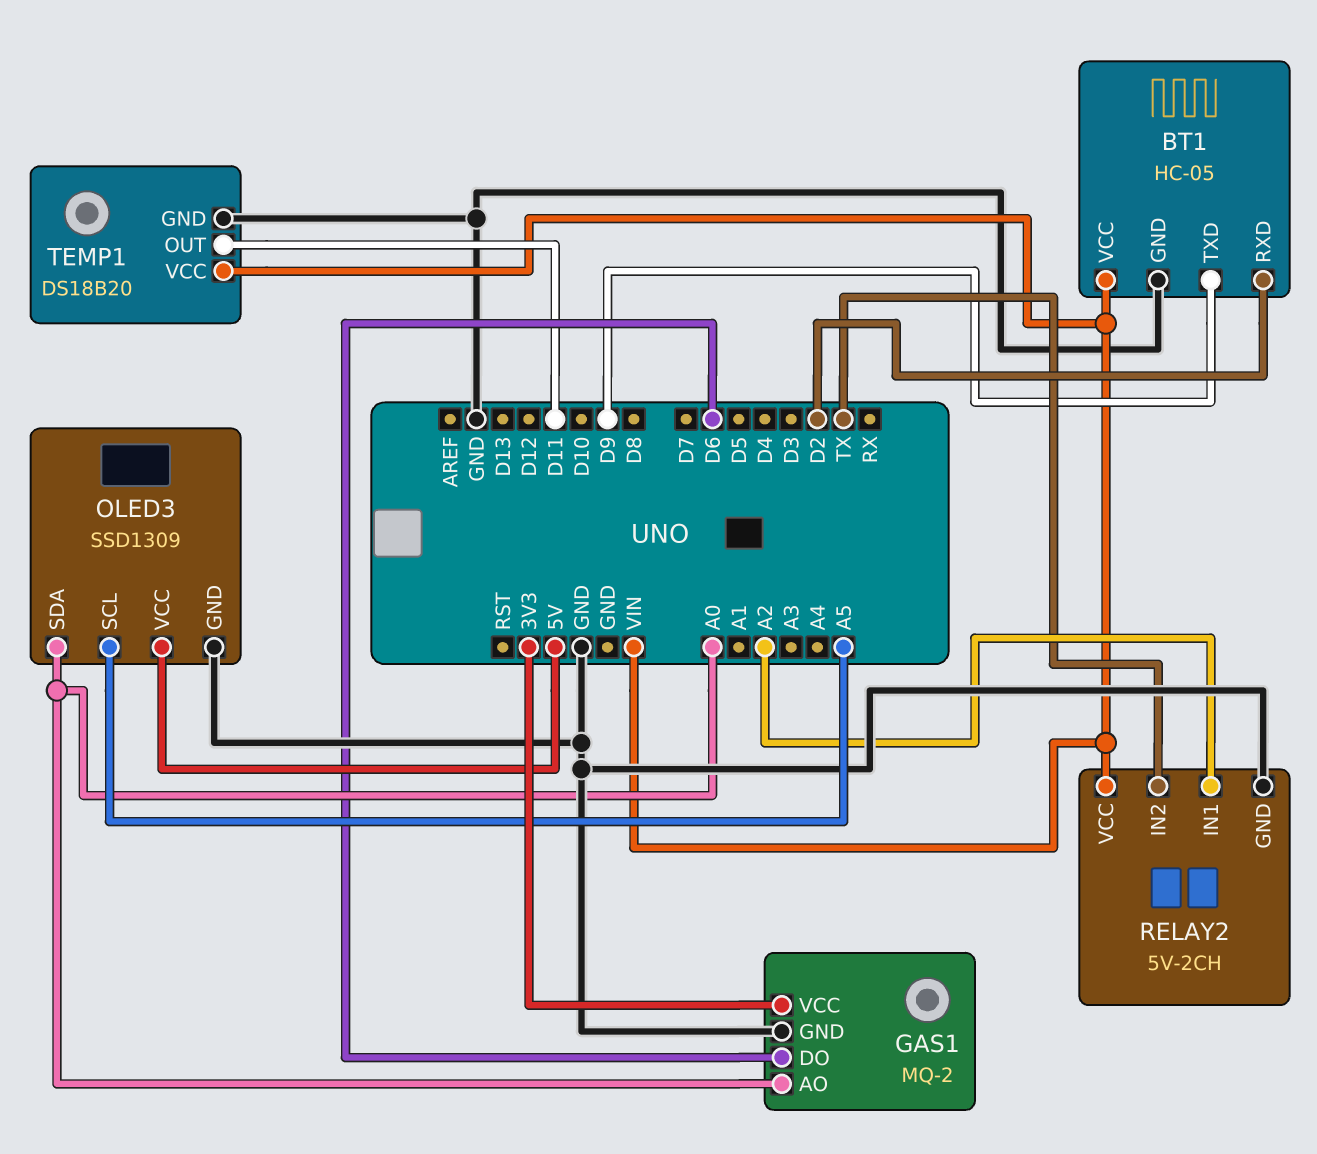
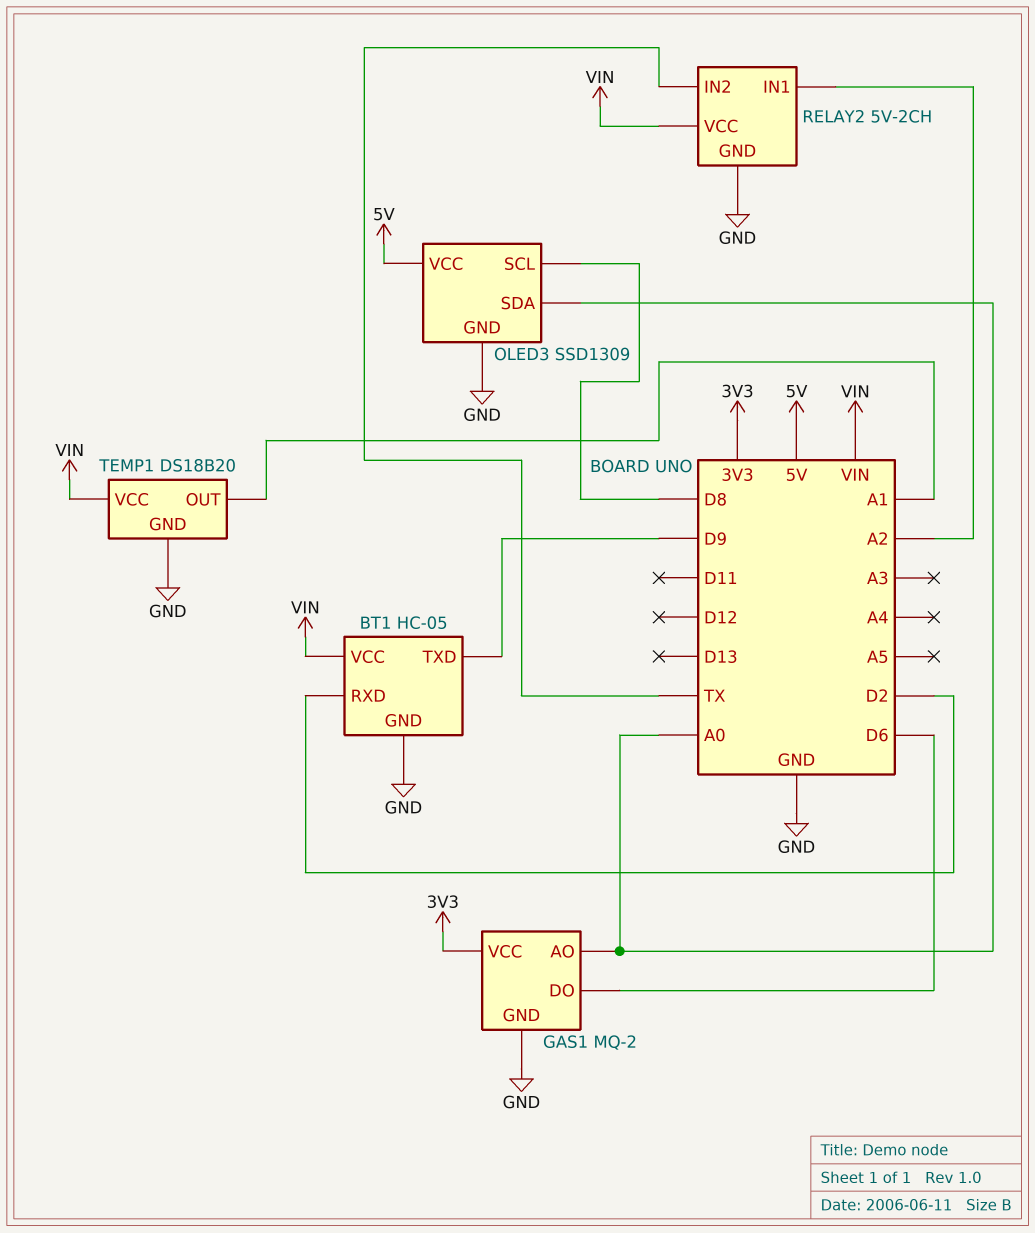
OLED3 pin SCL: A5 -> D8
TEMP1 pin OUT: D11 -> A1

